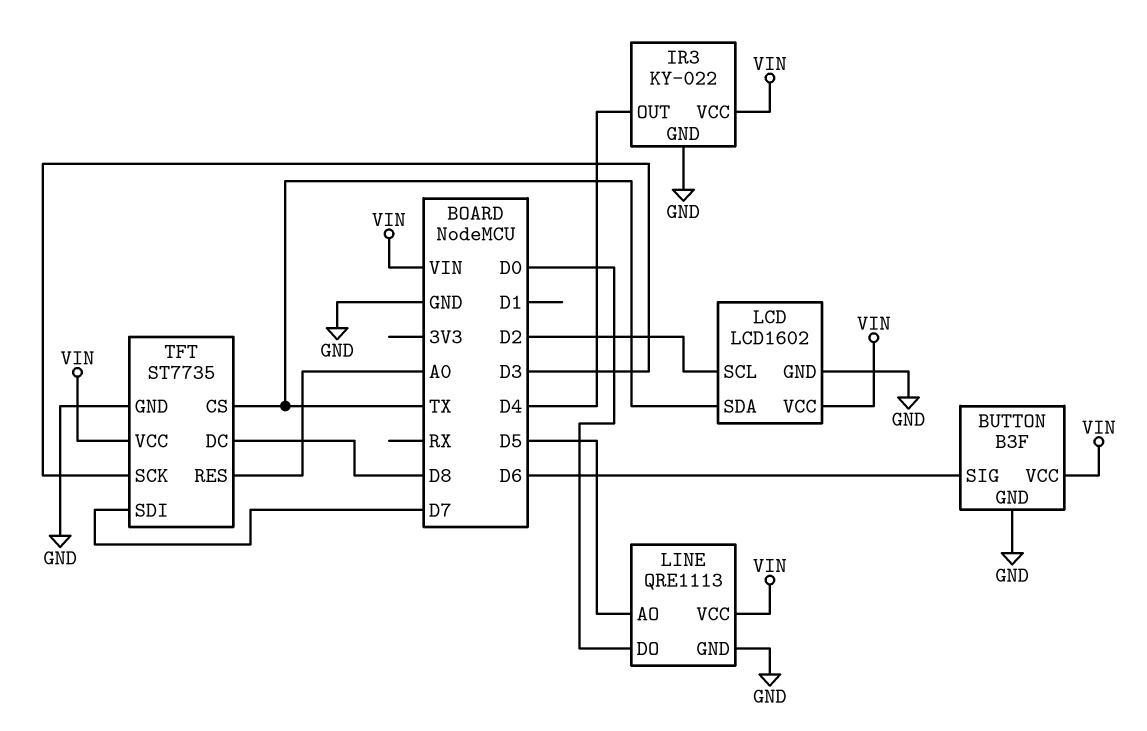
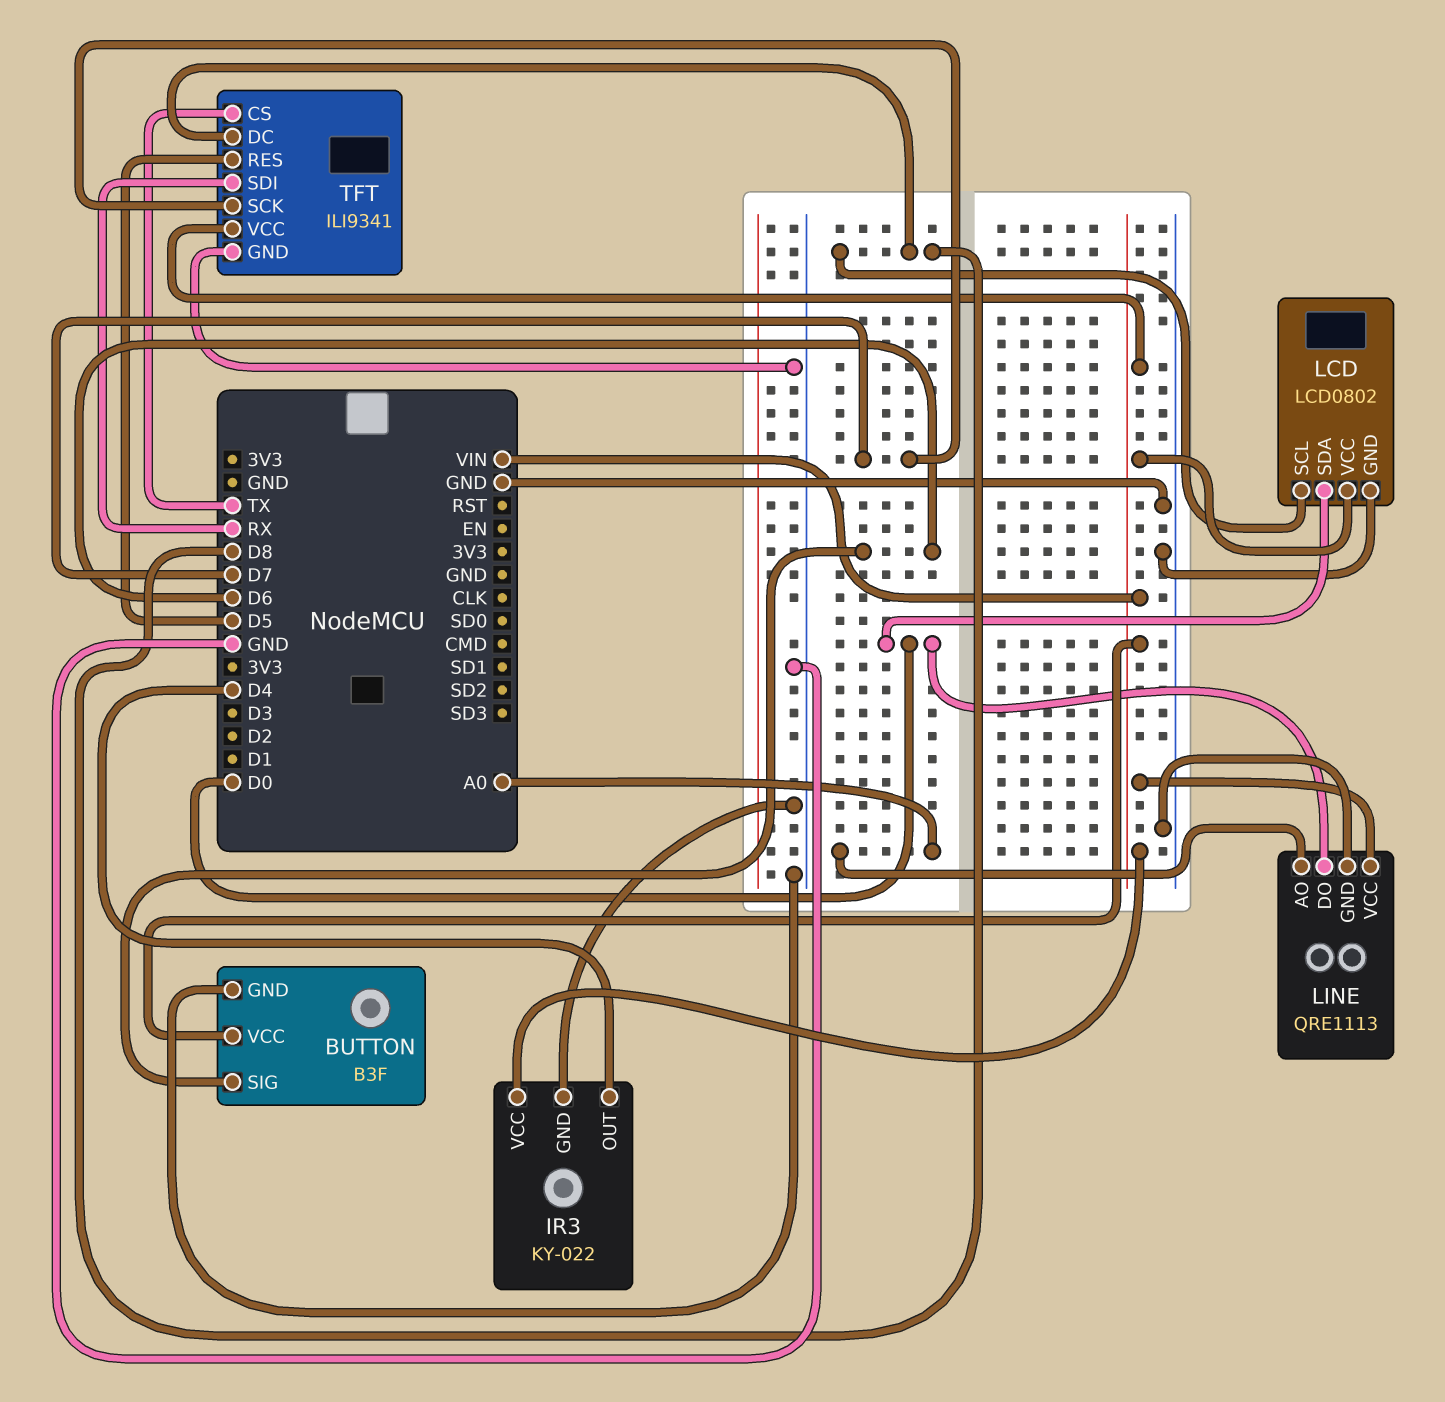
LCD: LCD1602 -> LCD0802
LCD pin SCL: D2 -> D8
LCD pin SDA: TX -> D0
LINE pin AO: D5 -> A0
TFT: ST7735 -> ILI9341
TFT pin RES: A0 -> D5
TFT pin SCK: D3 -> D7
TFT pin SDI: D7 -> RX

